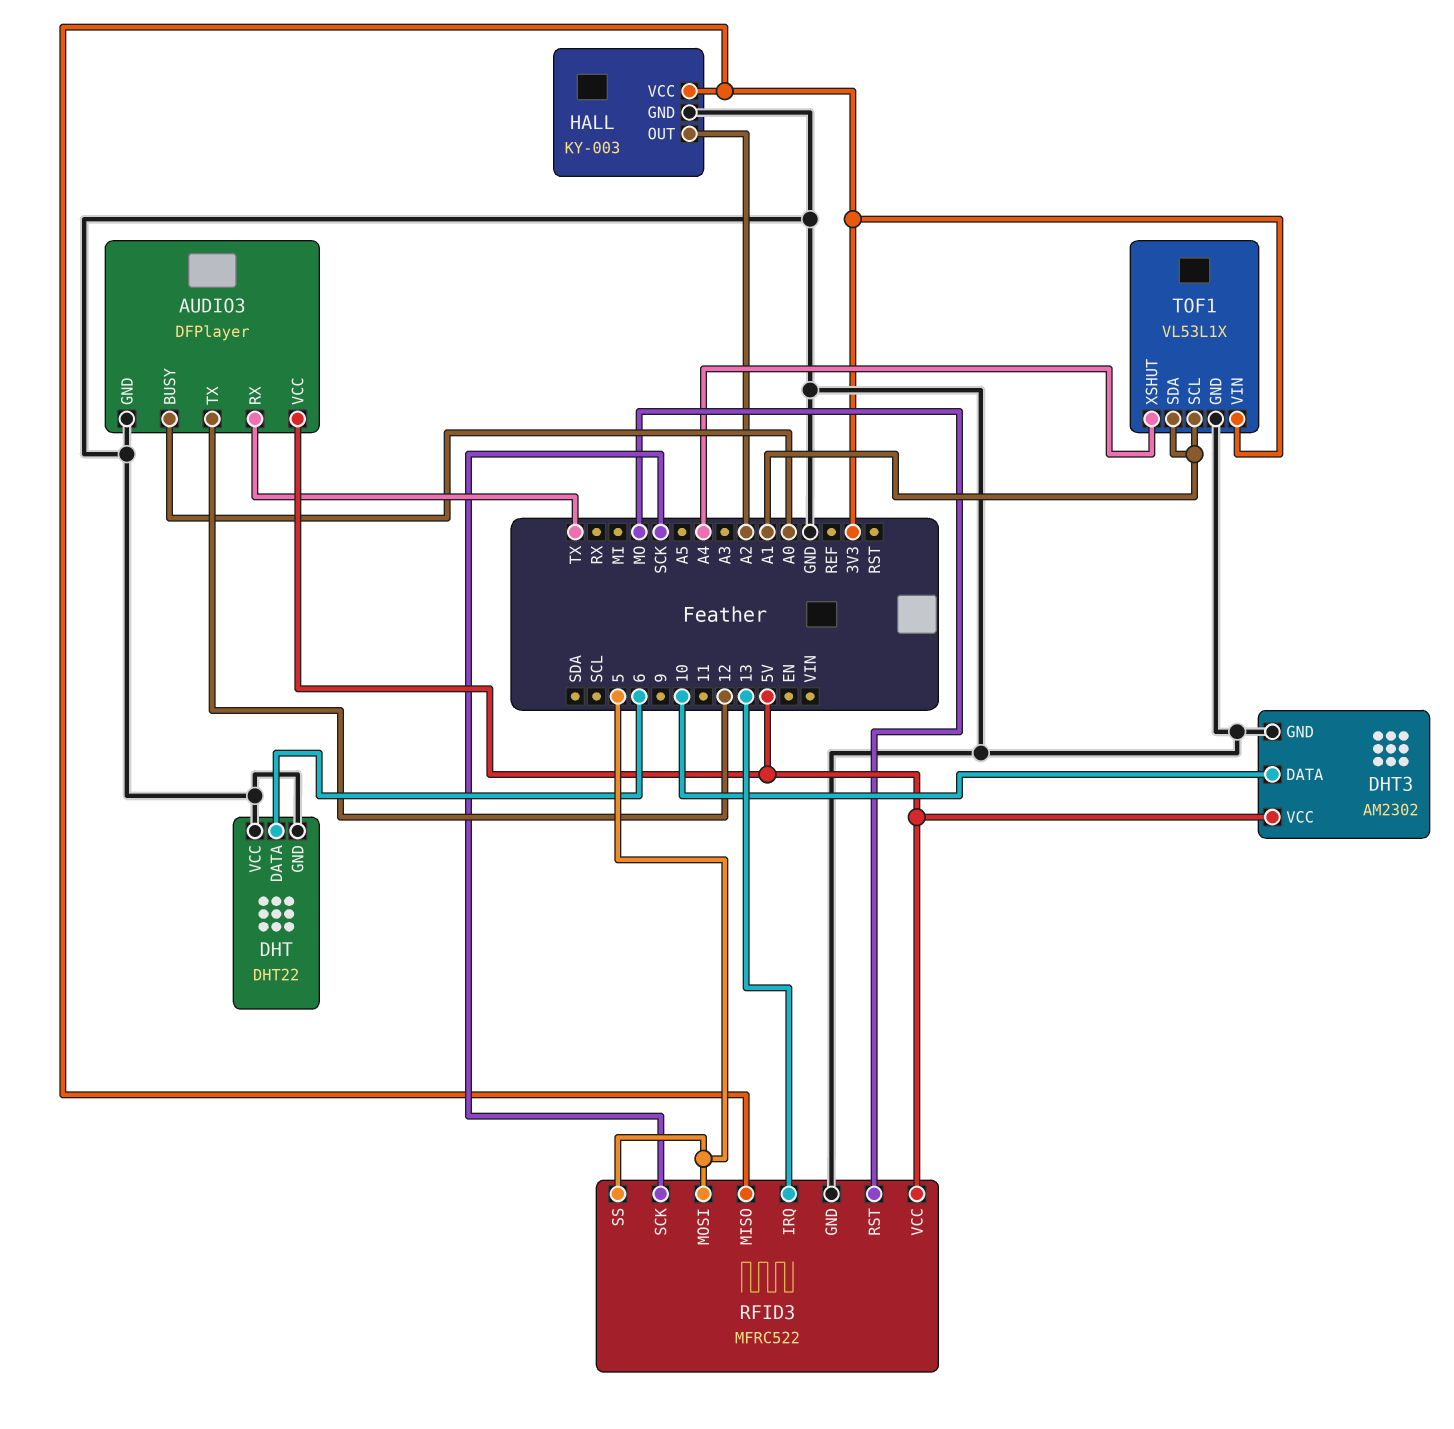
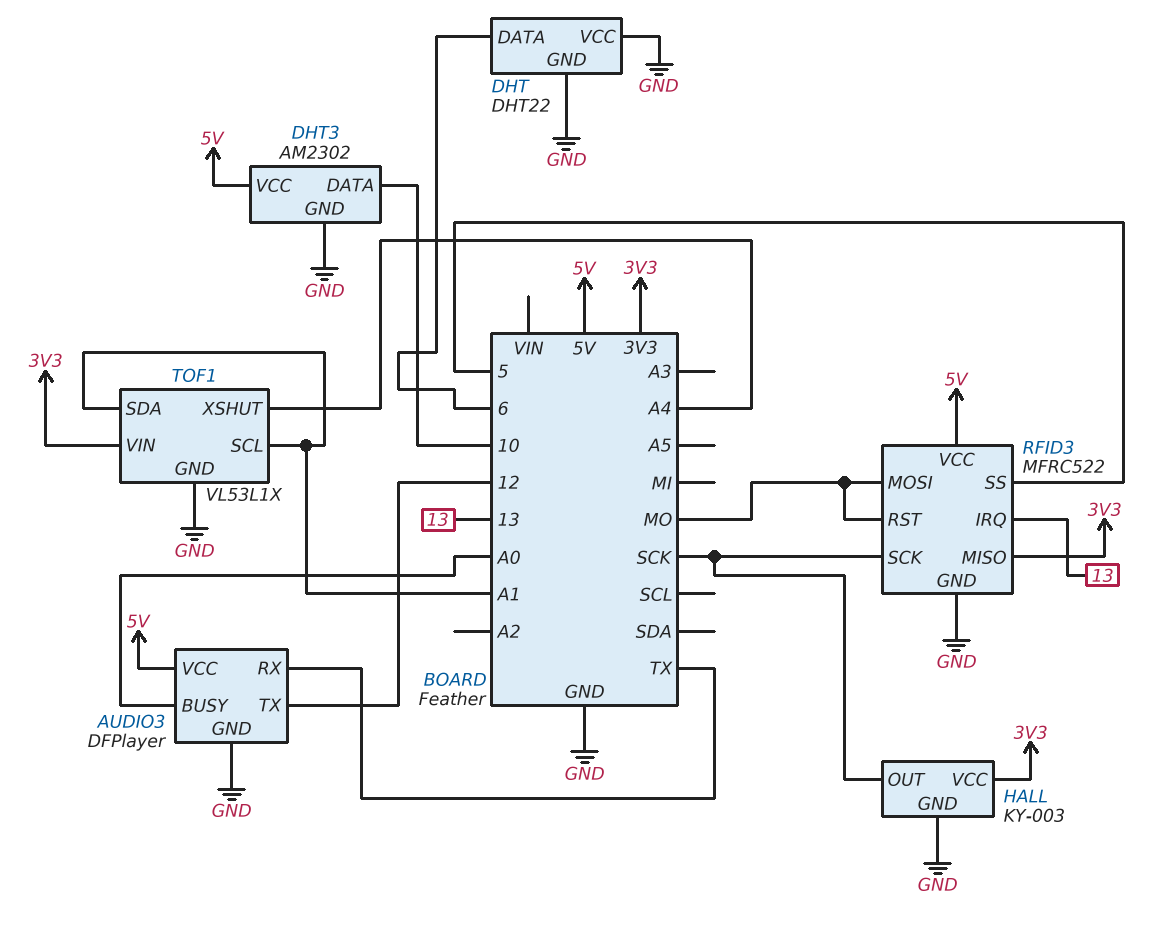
HALL pin OUT: A2 -> SCK
RFID3 pin MOSI: 5 -> MO

